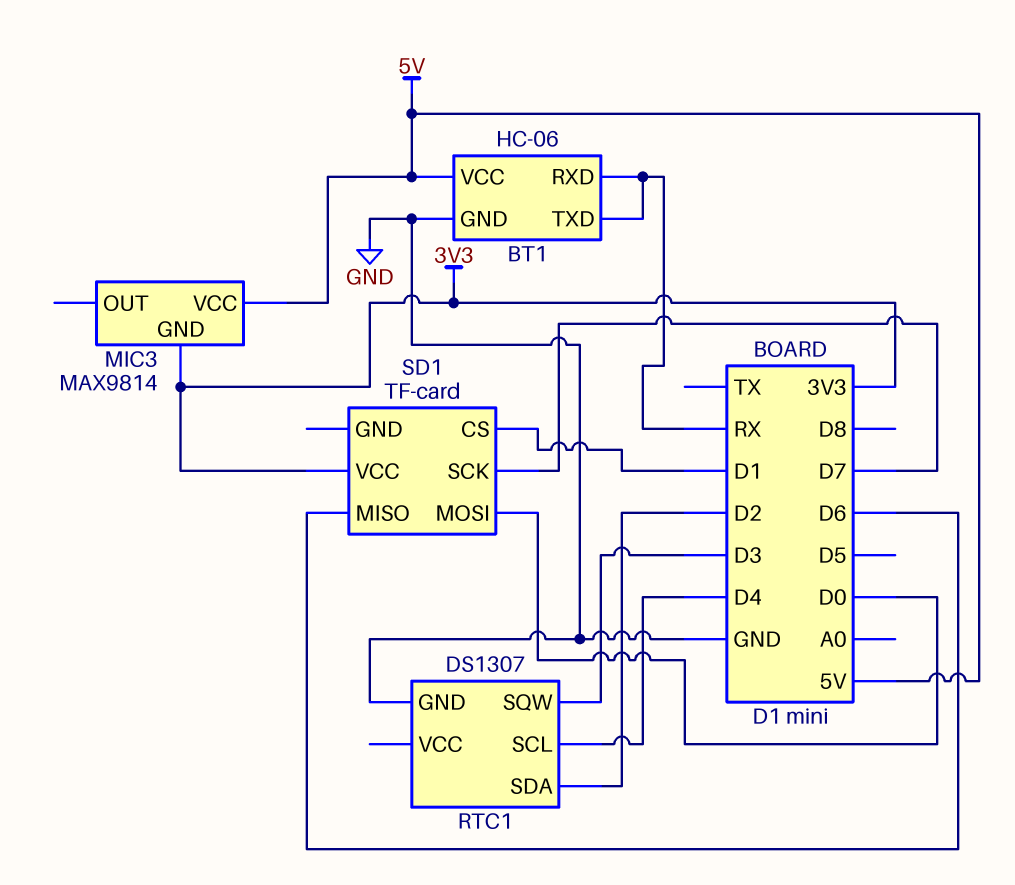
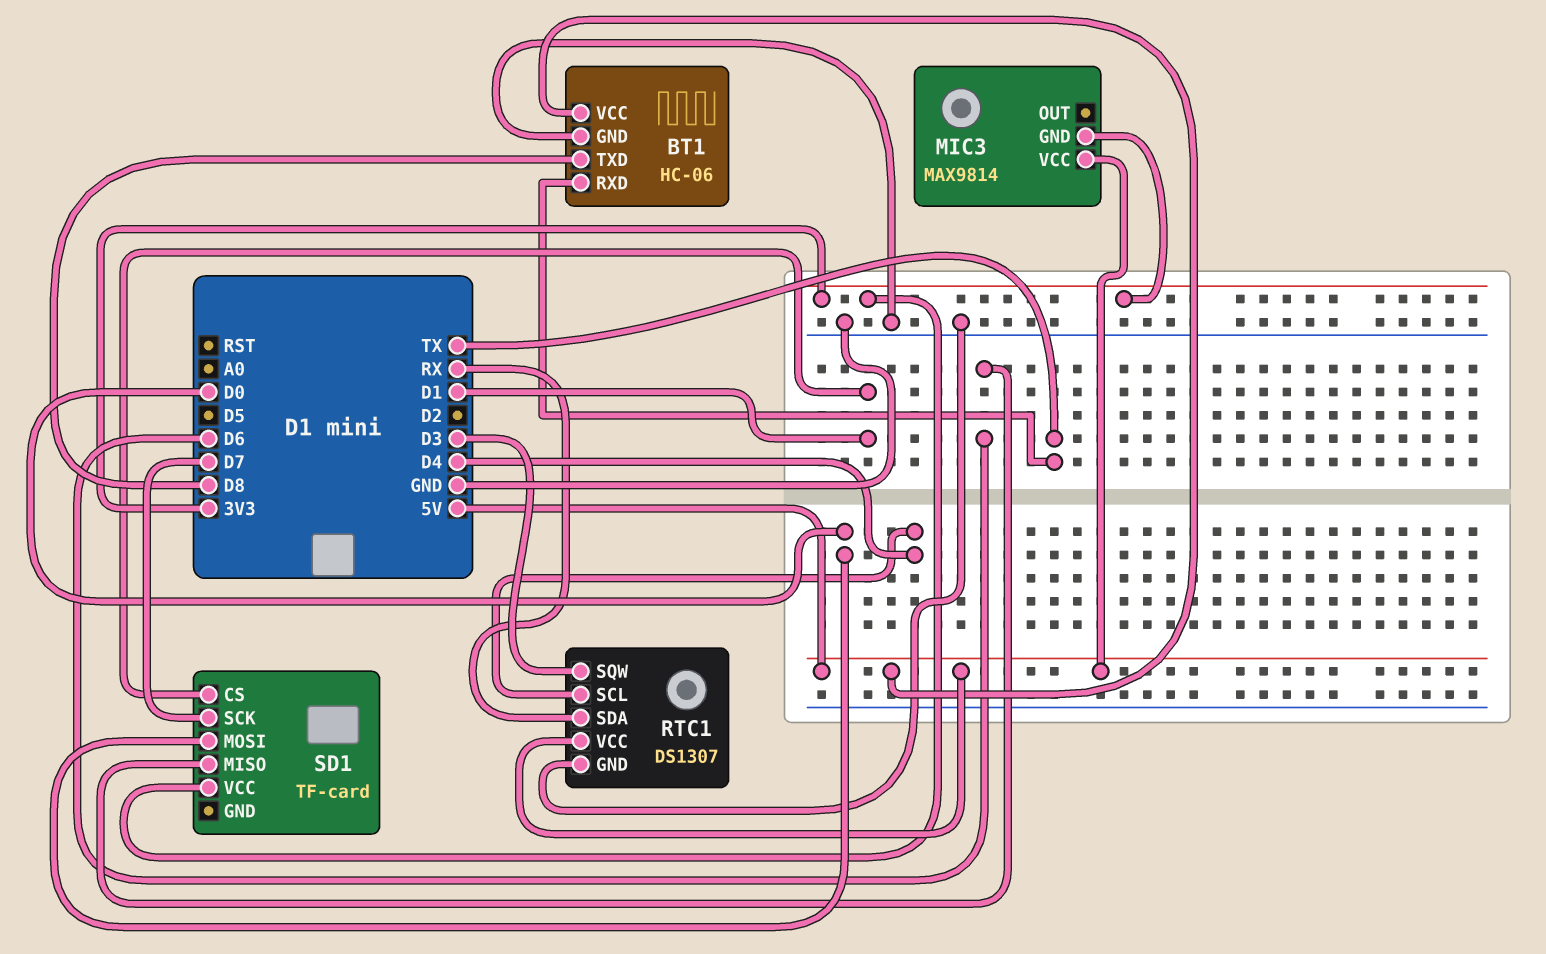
BT1 pin RXD: RX -> TX
BT1 pin TXD: RX -> D8
RTC1 pin SDA: D2 -> RX
RTC1 pin VCC: none -> 5V

